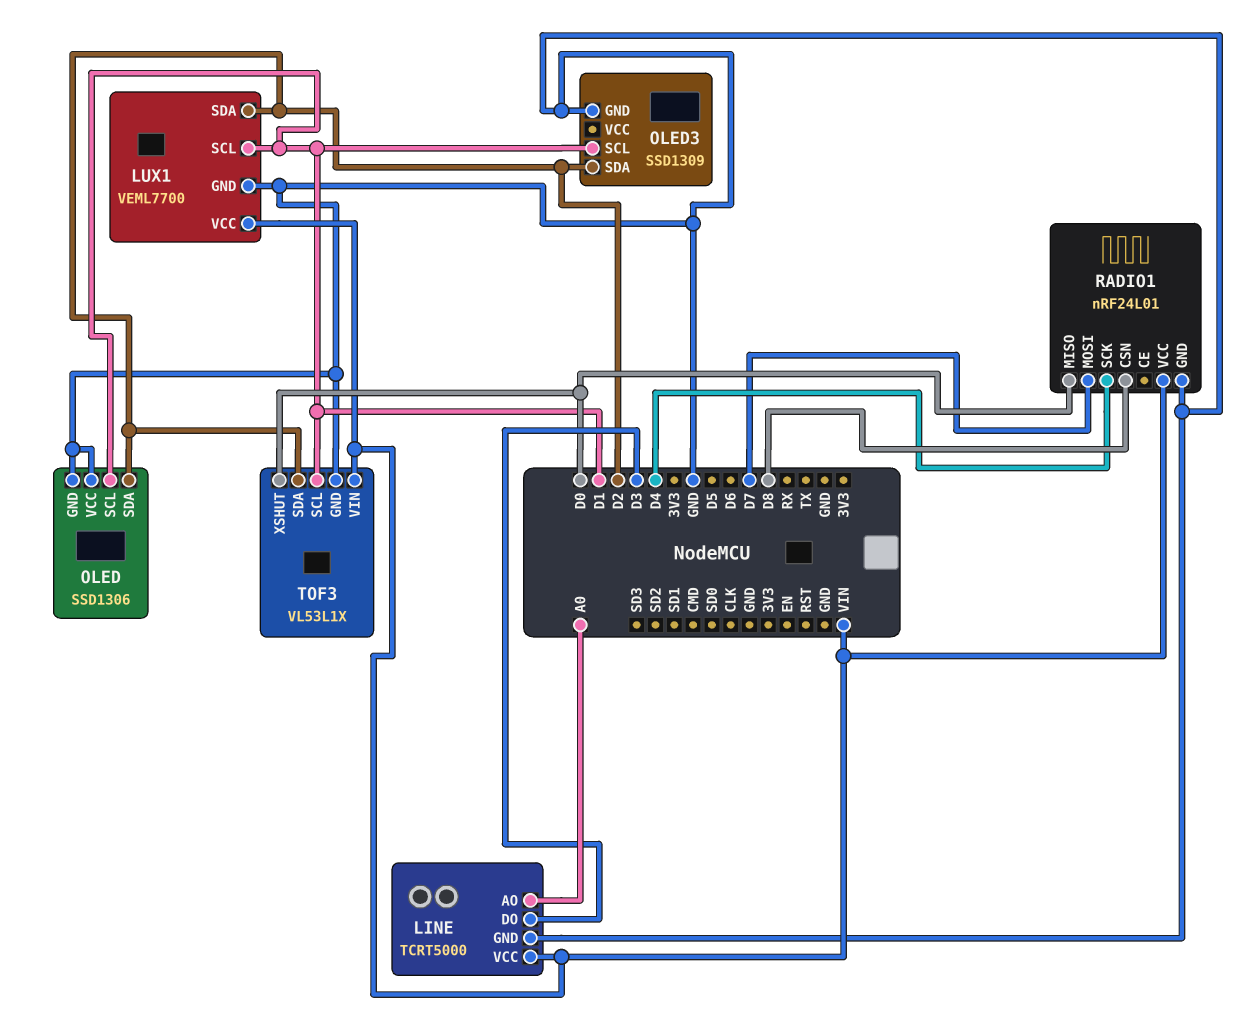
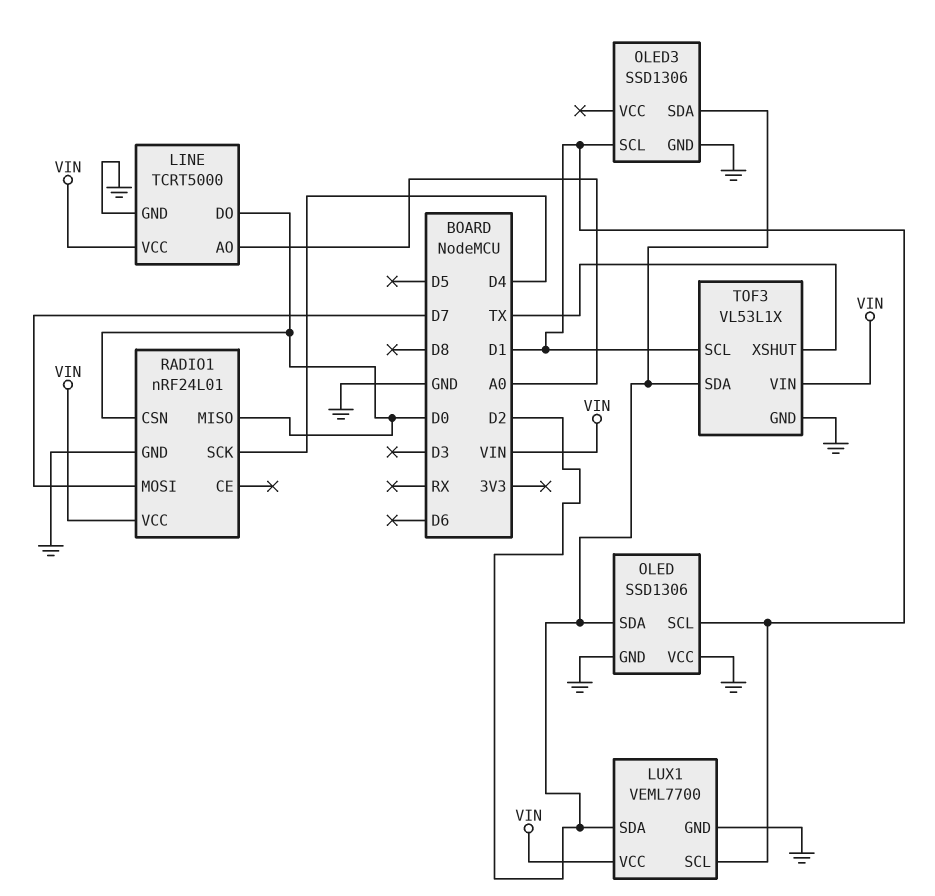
LINE pin DO: D3 -> D0
OLED3: SSD1309 -> SSD1306
RADIO1 pin CSN: D8 -> D0
TOF3 pin XSHUT: D0 -> TX

